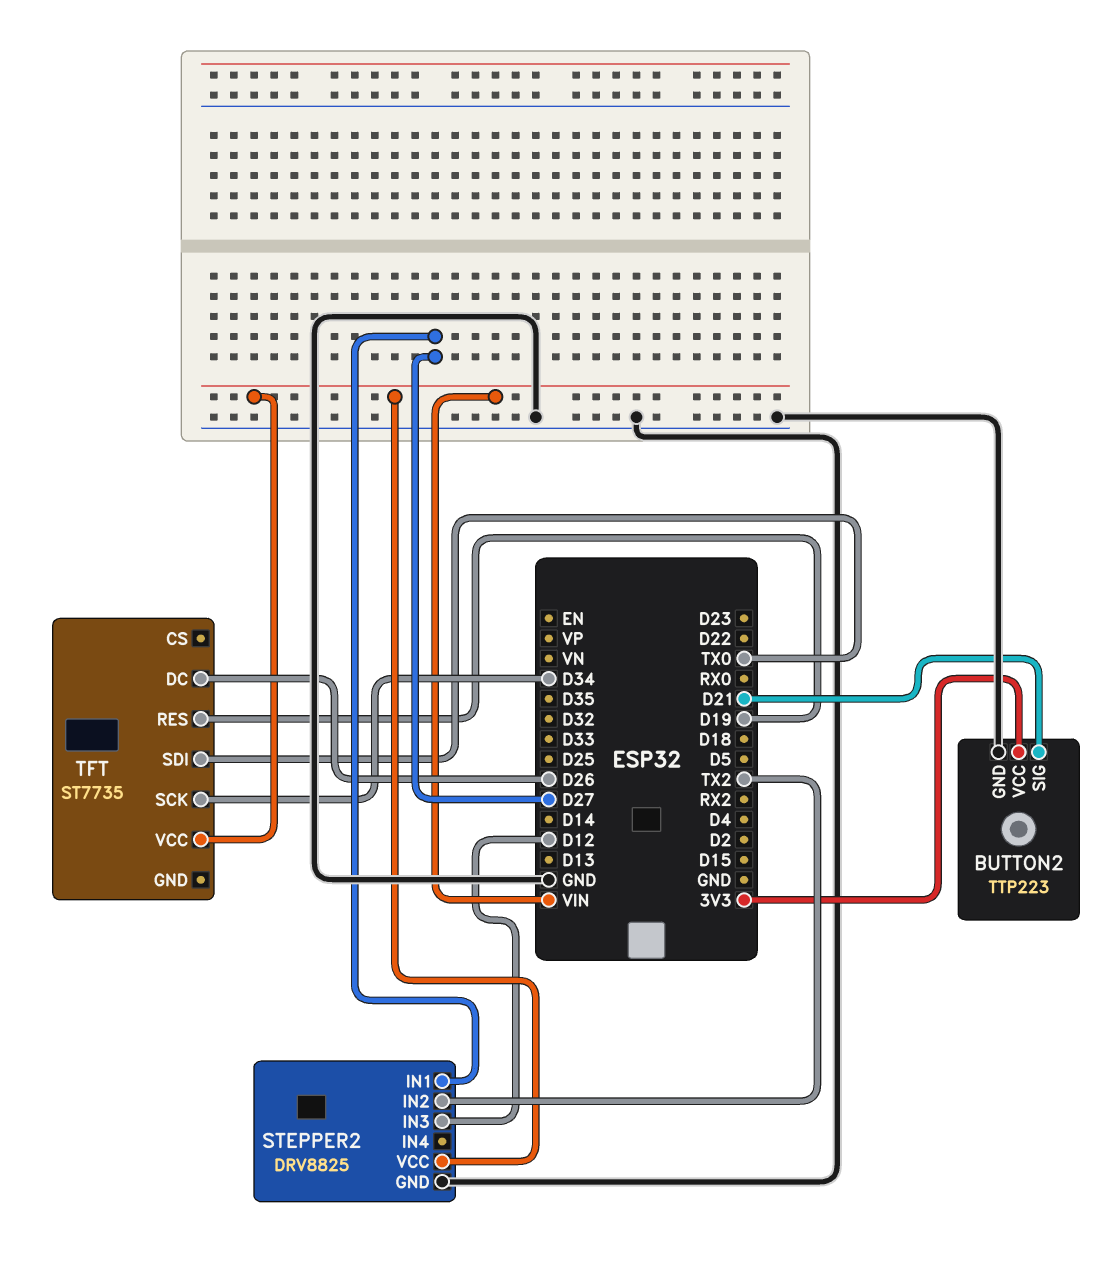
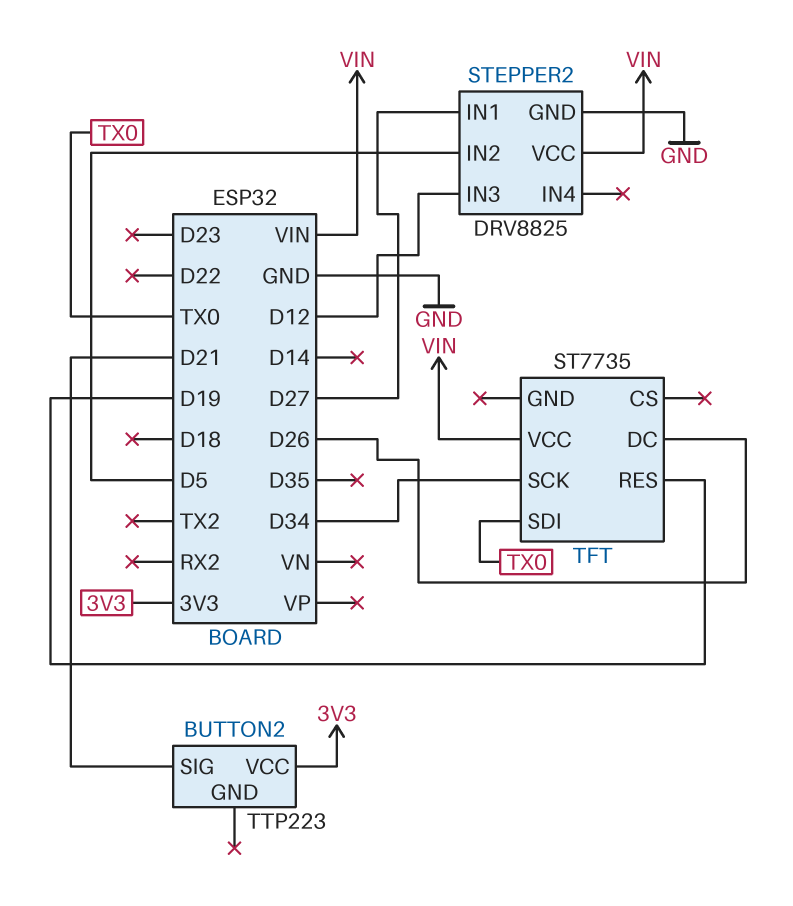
BUTTON2 pin GND: GND -> none
STEPPER2 pin IN2: TX2 -> D5

